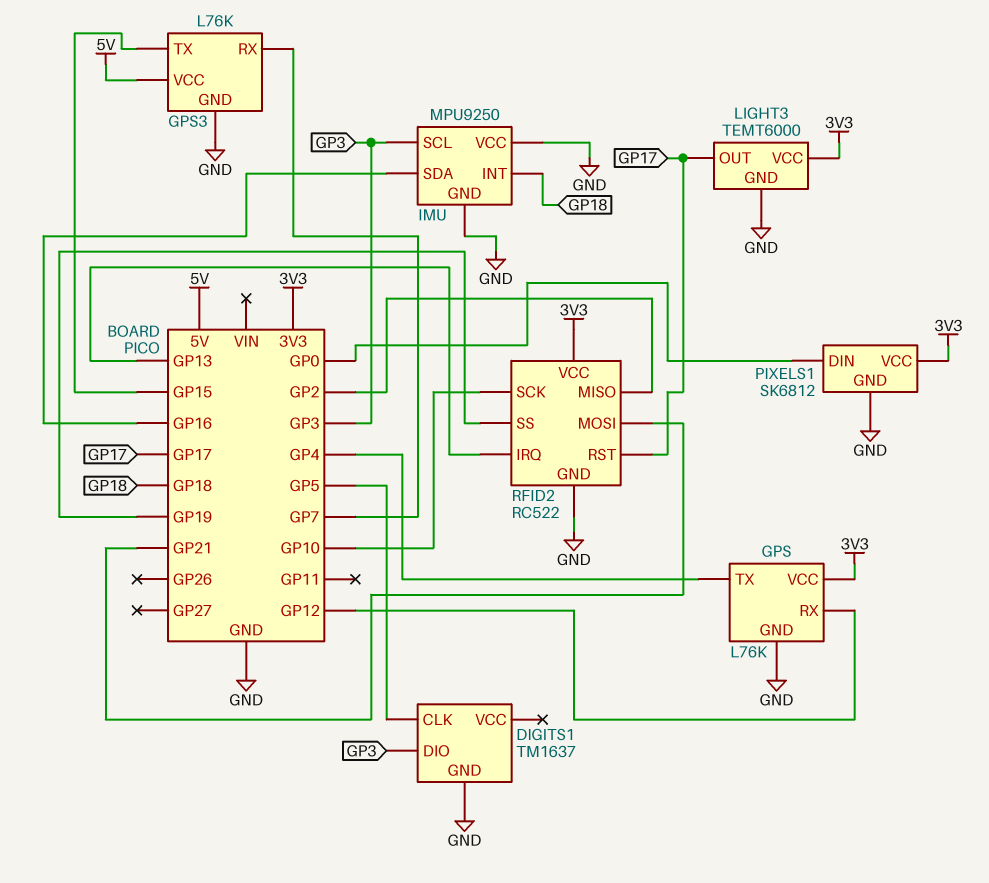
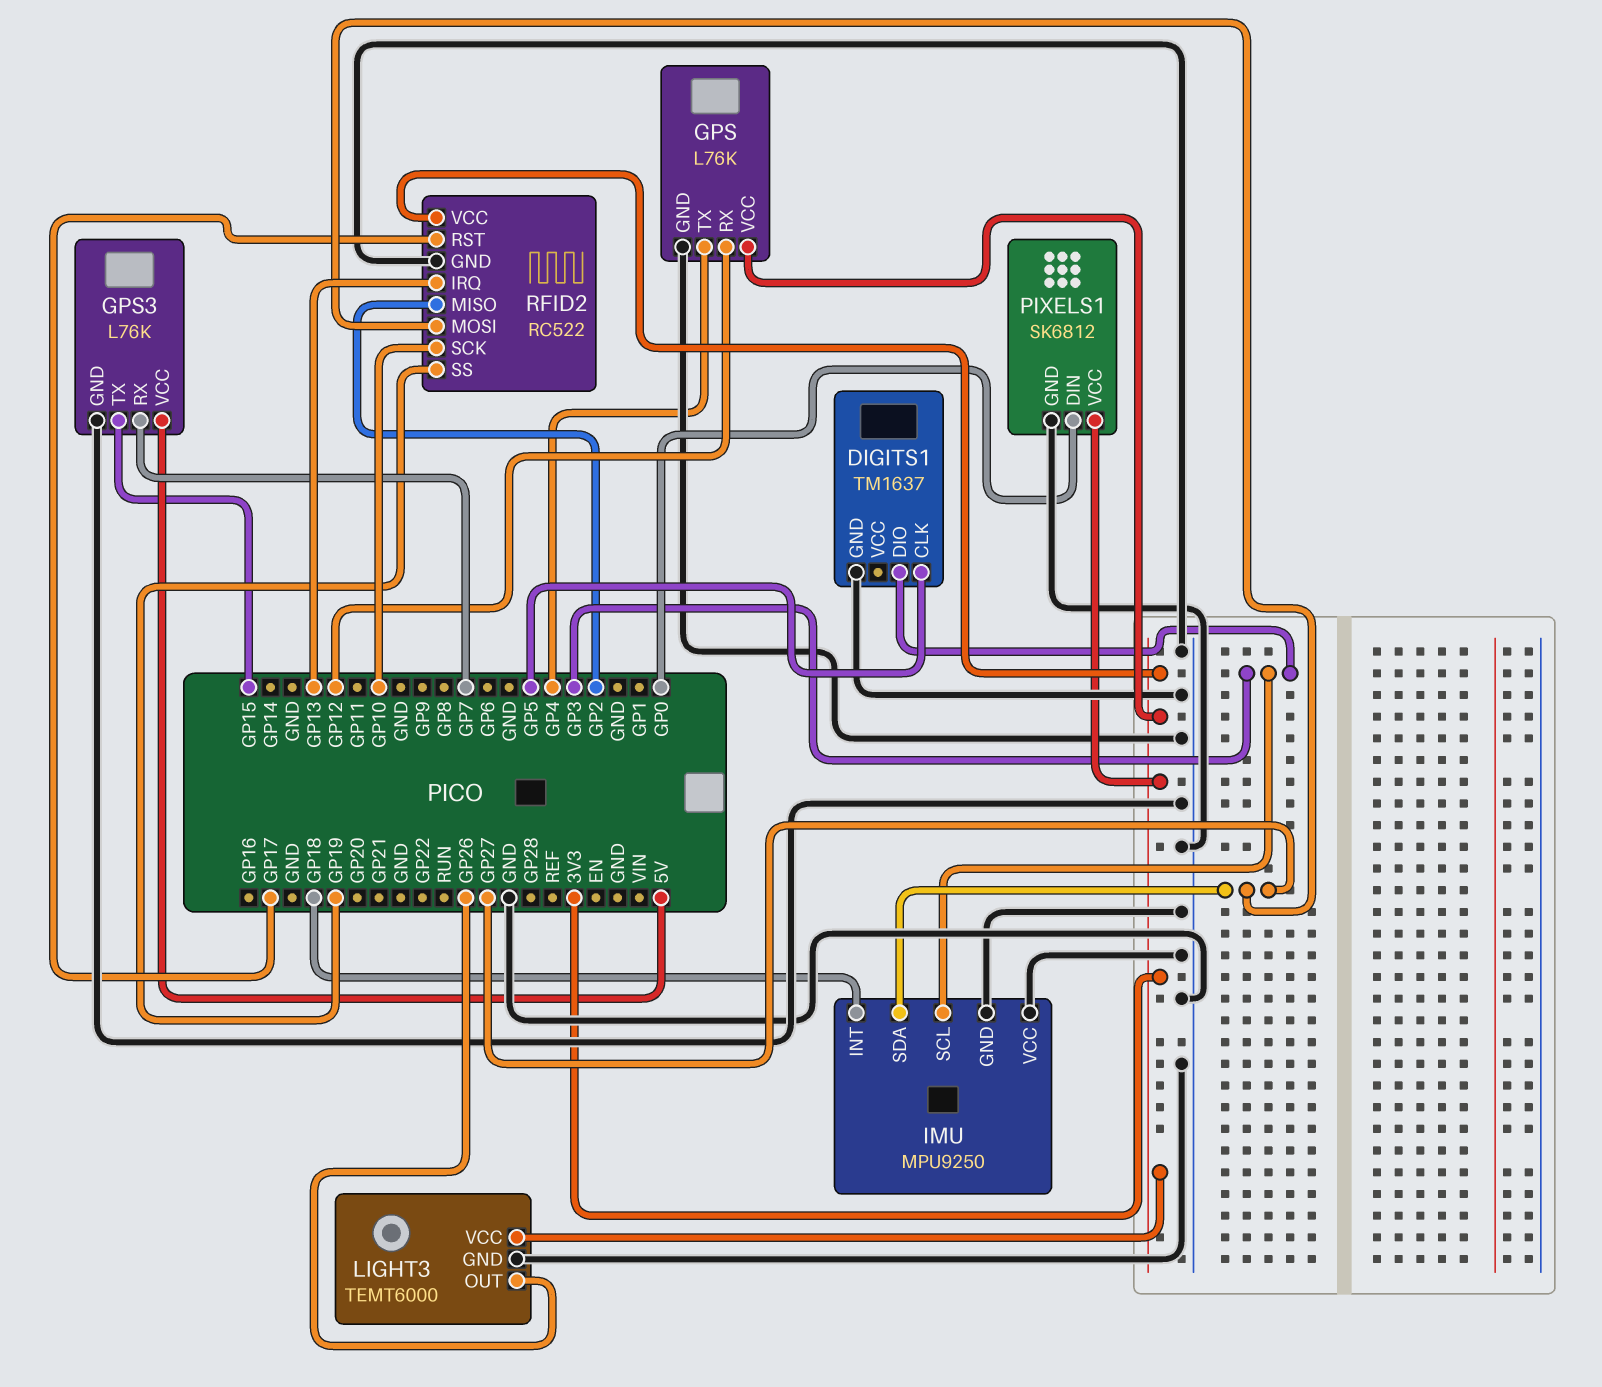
IMU pin SDA: GP16 -> GP27
LIGHT3 pin OUT: GP17 -> GP26
RFID2 pin MOSI: GP21 -> GP27

